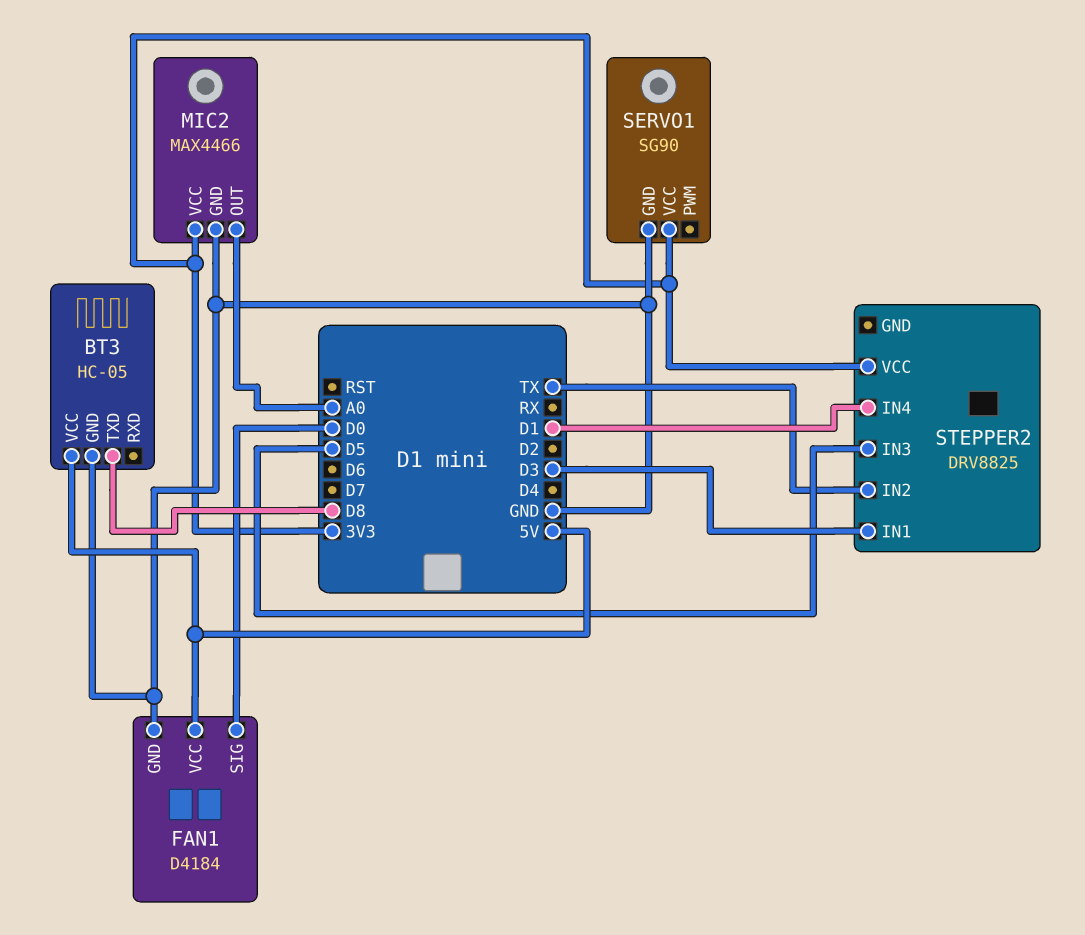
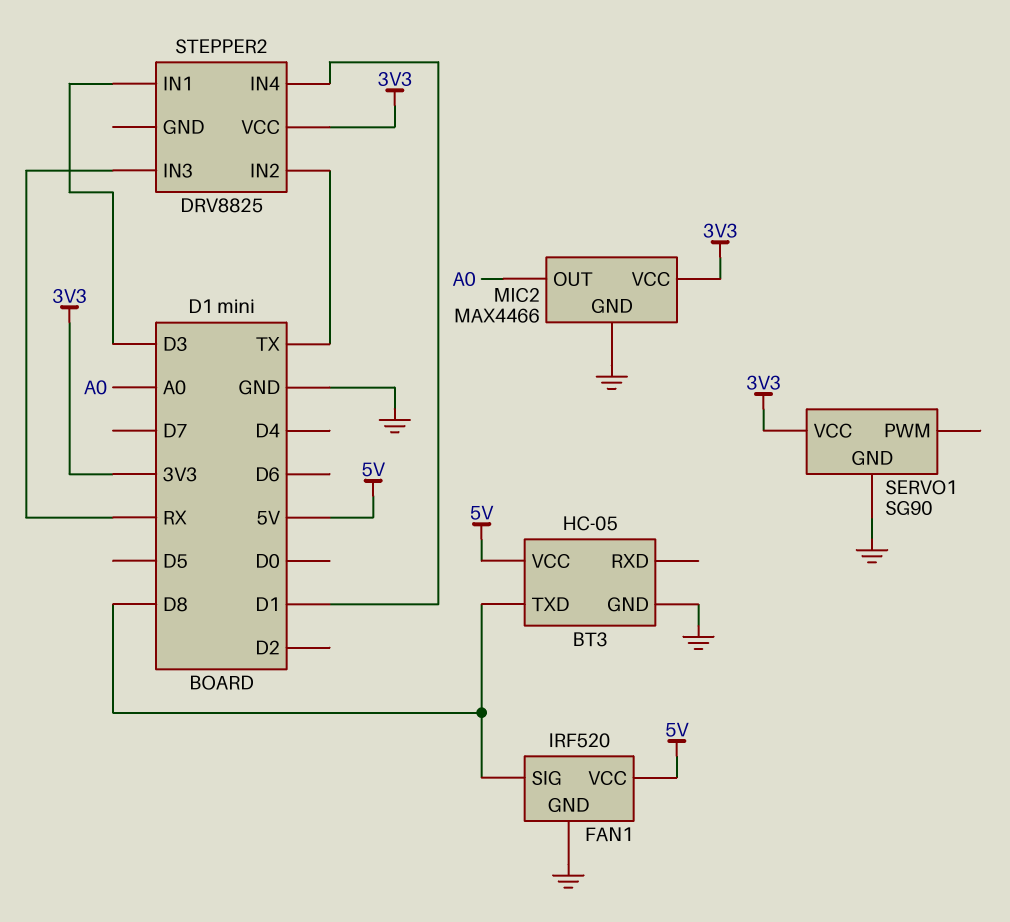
FAN1: D4184 -> IRF520
FAN1 pin SIG: D0 -> D8
STEPPER2 pin IN3: D5 -> RX

